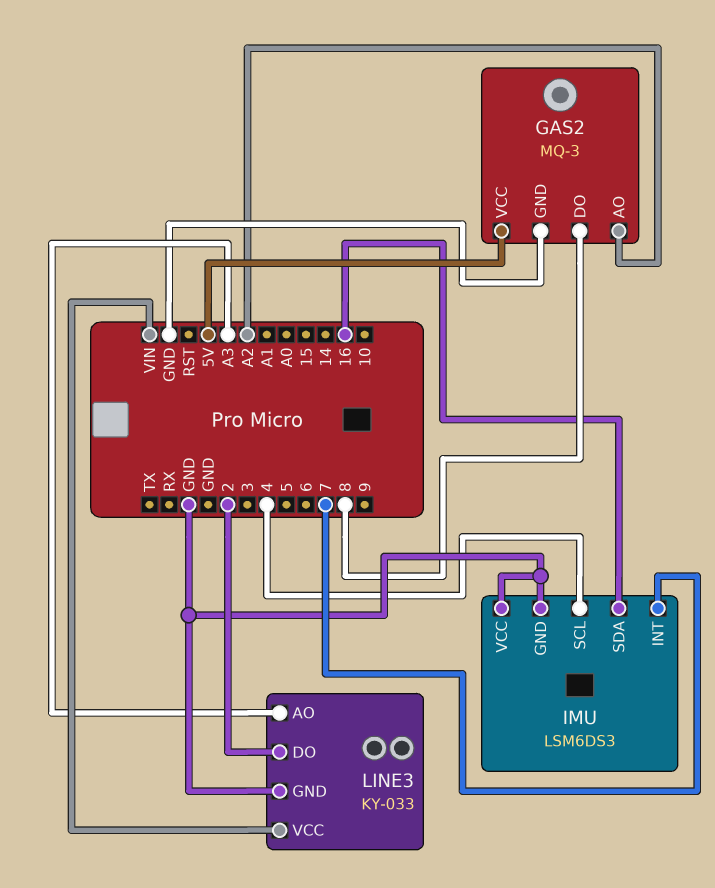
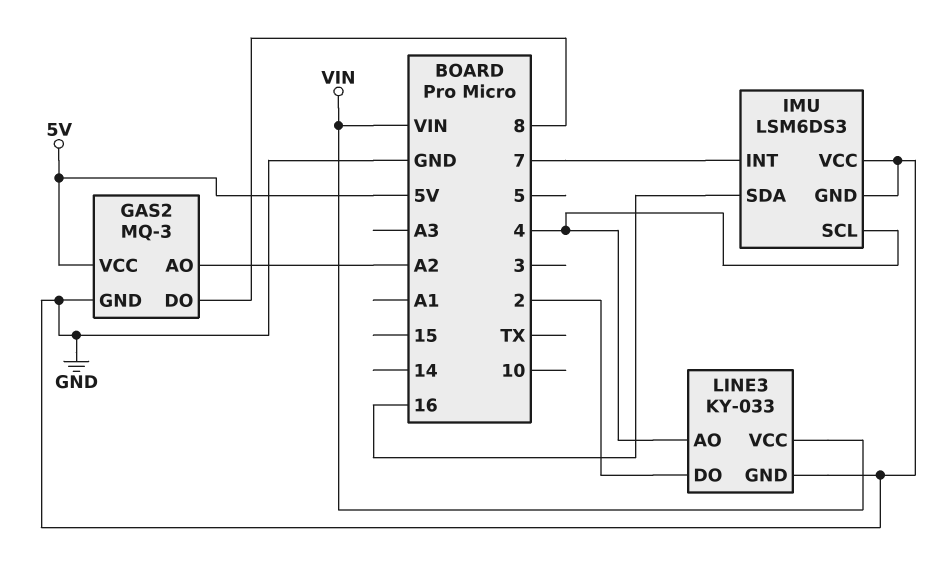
LINE3 pin AO: A3 -> 4

